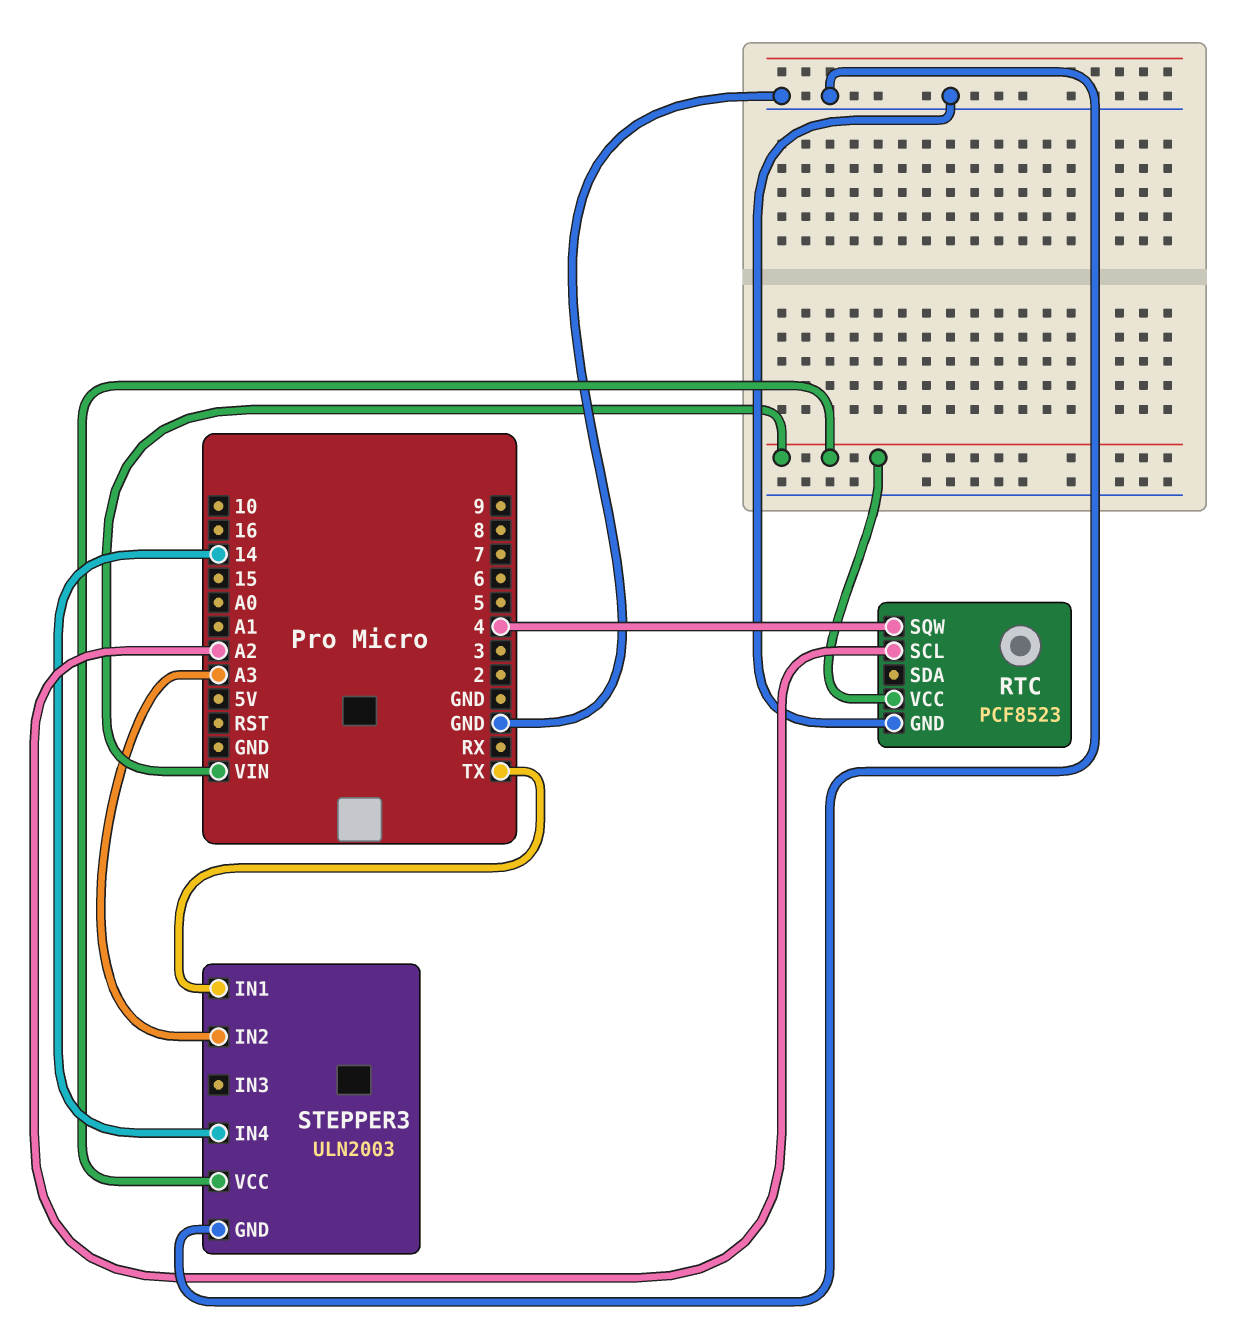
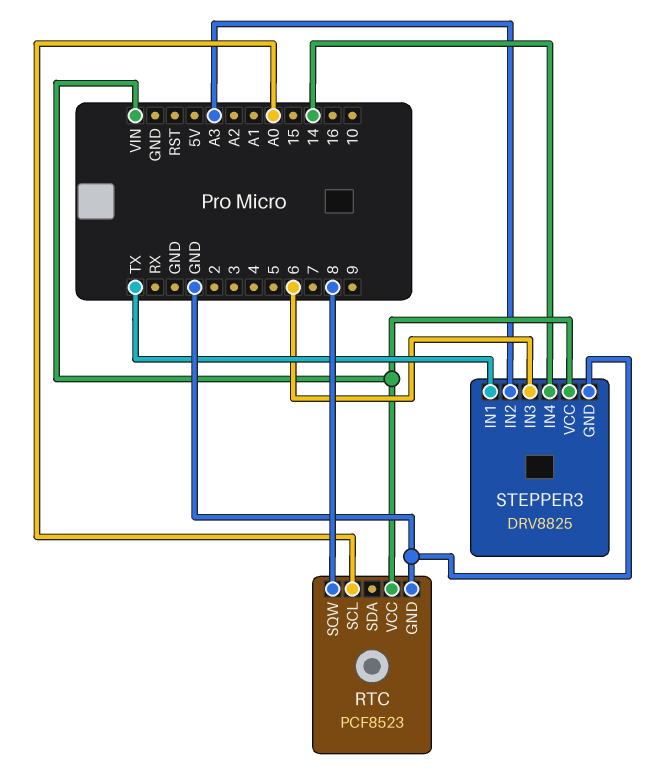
RTC pin SCL: A2 -> A0
RTC pin SQW: 4 -> 8
STEPPER3: ULN2003 -> DRV8825
STEPPER3 pin IN3: none -> 6

